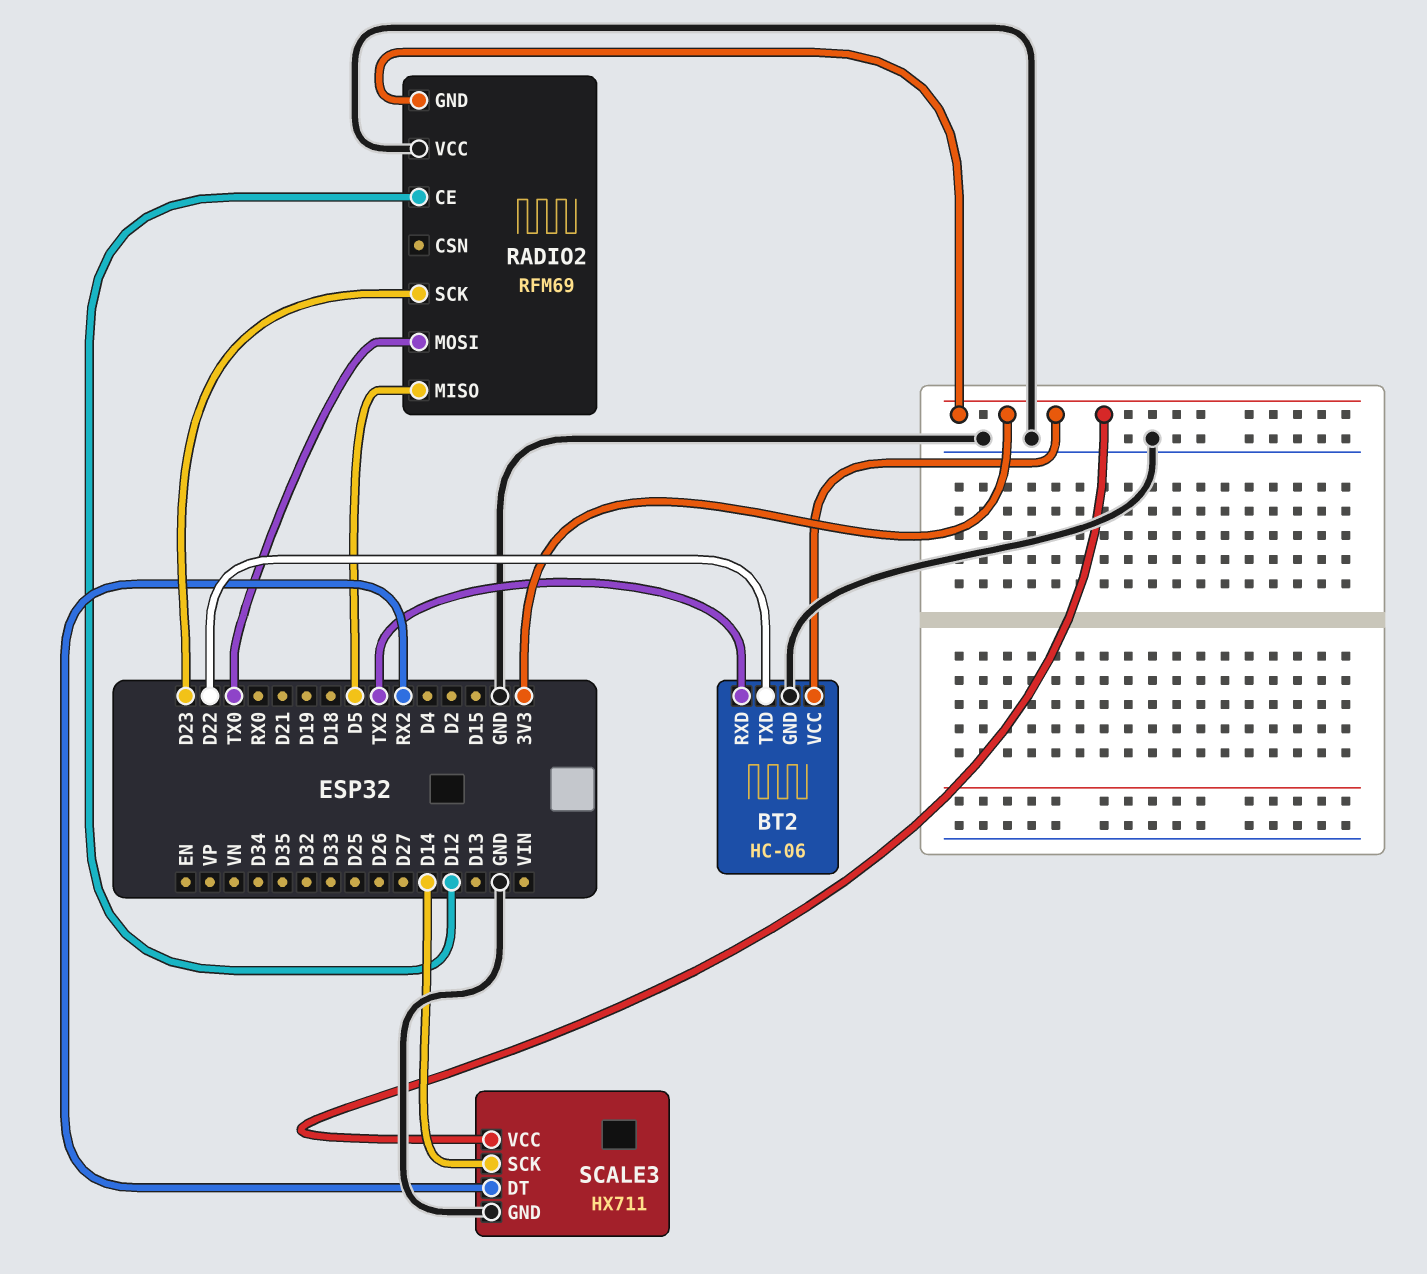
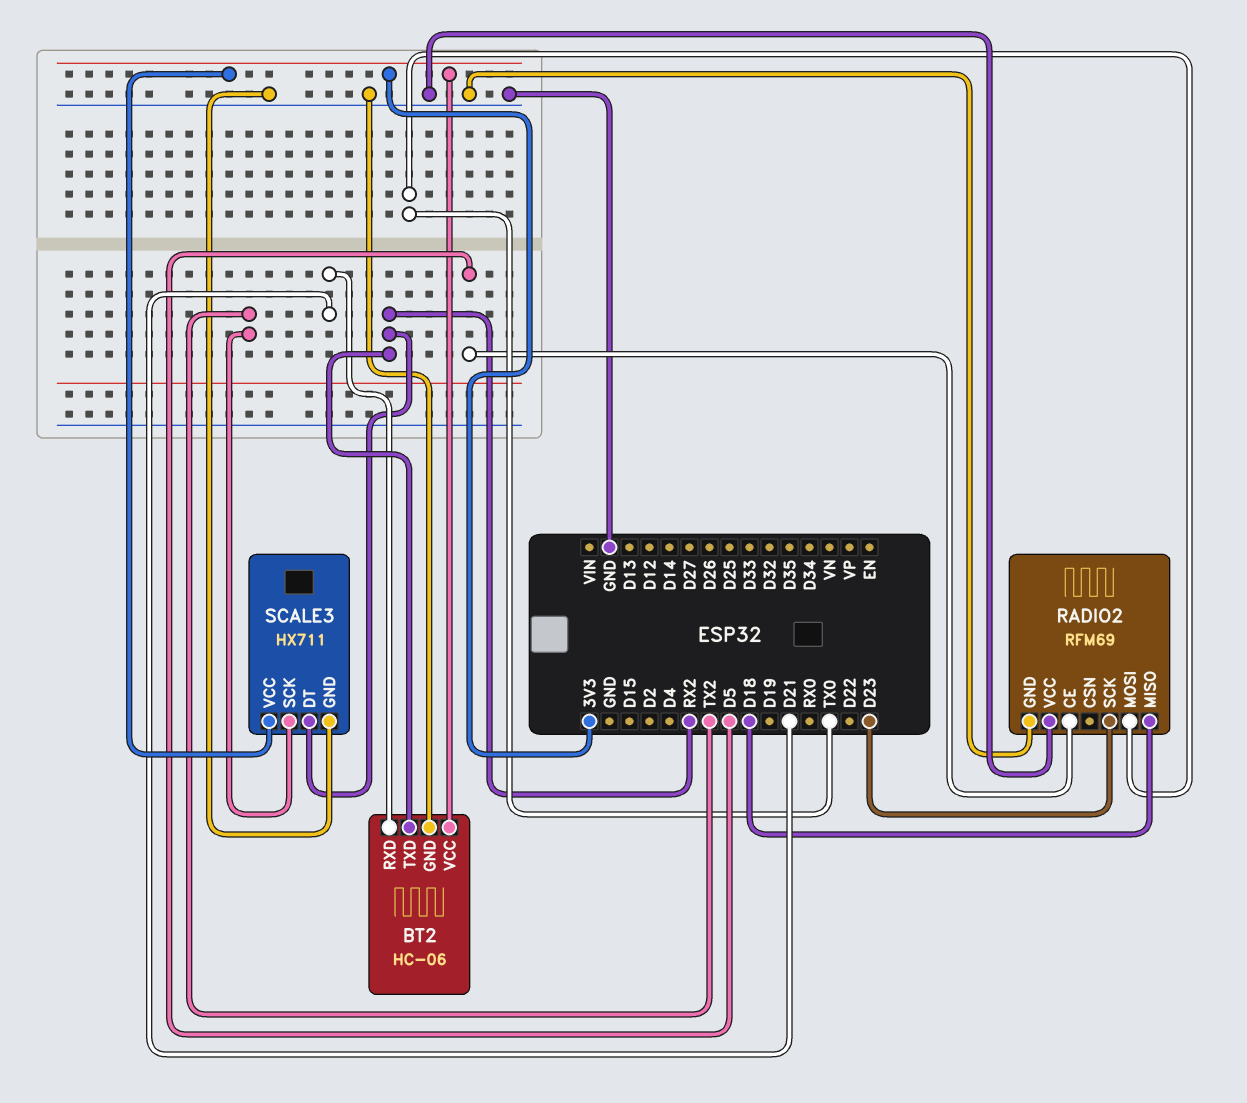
BT2 pin RXD: TX2 -> D21
BT2 pin TXD: D22 -> RX2
RADIO2 pin CE: D12 -> D5
RADIO2 pin GND: 3V3 -> GND
RADIO2 pin MISO: D5 -> D18
SCALE3 pin SCK: D14 -> TX2

